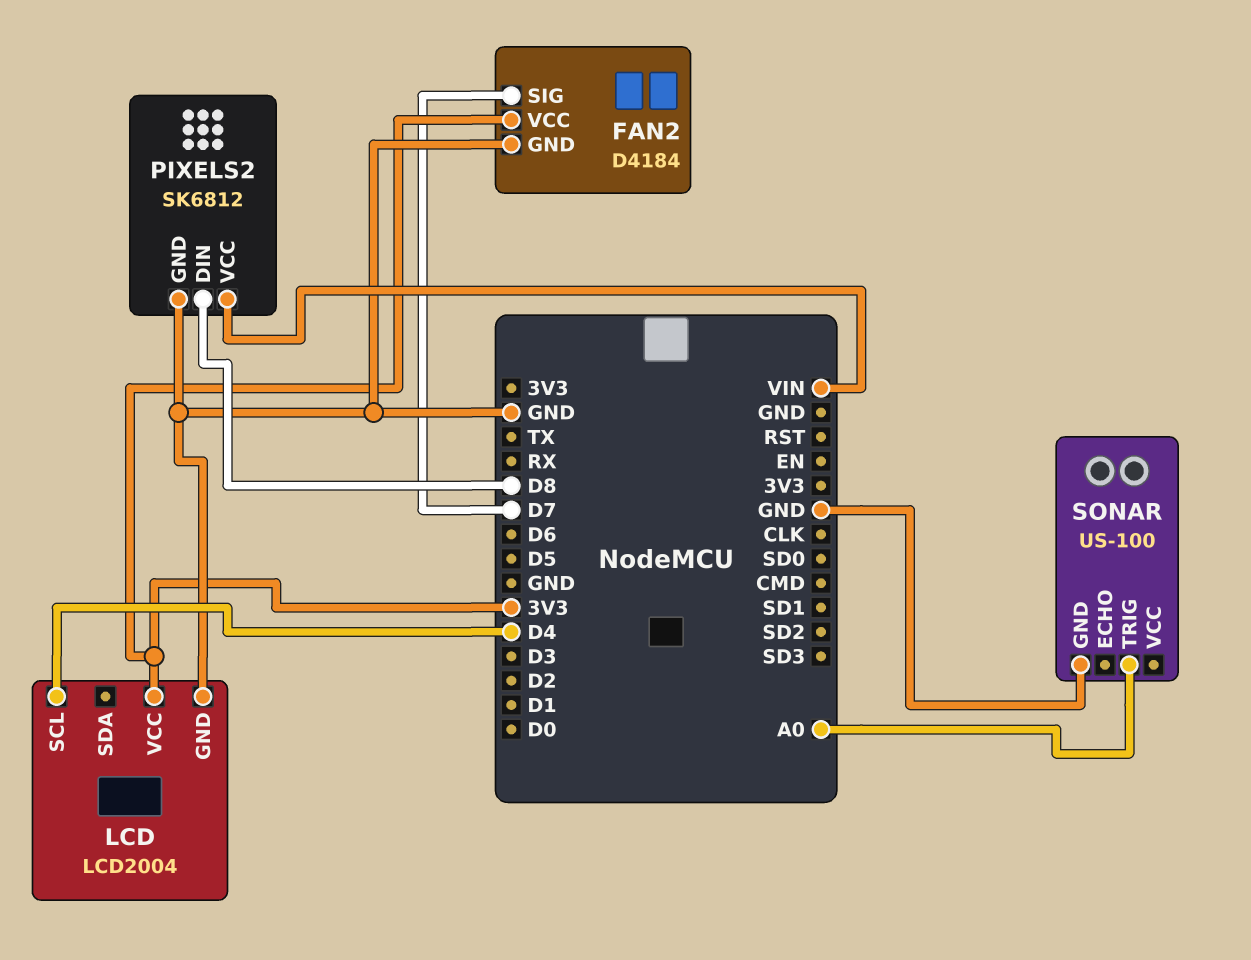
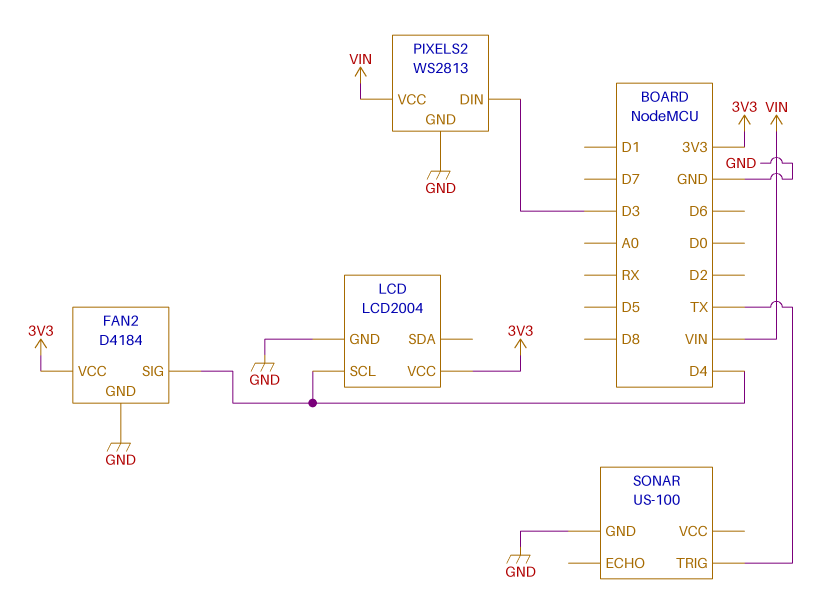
FAN2 pin SIG: D7 -> D4
PIXELS2: SK6812 -> WS2813
PIXELS2 pin DIN: D8 -> D3
SONAR pin TRIG: A0 -> TX

